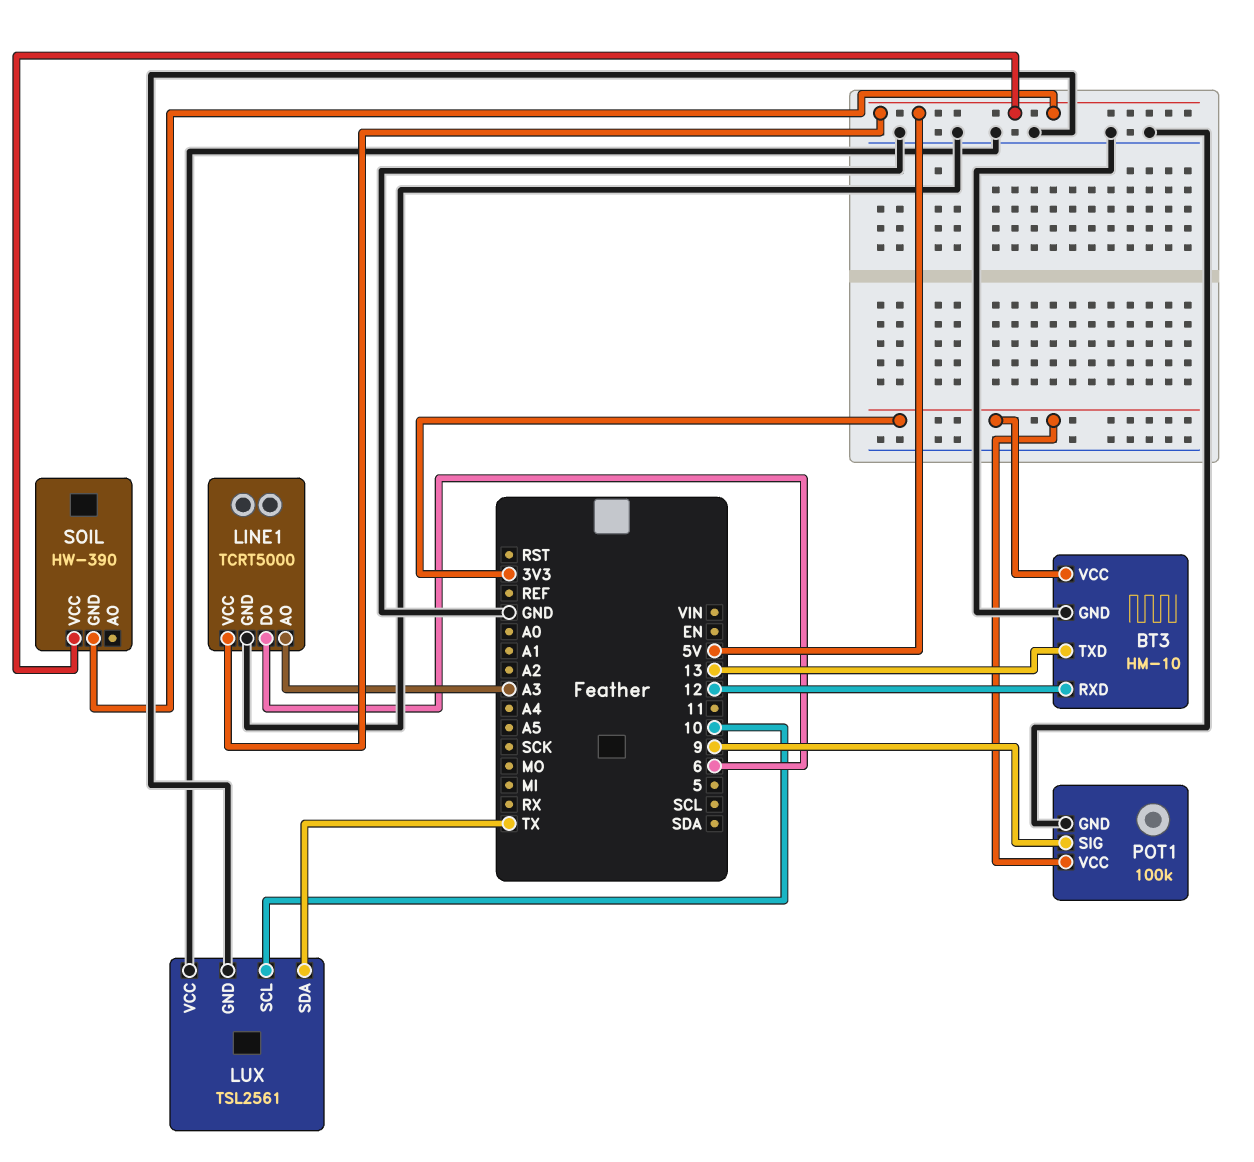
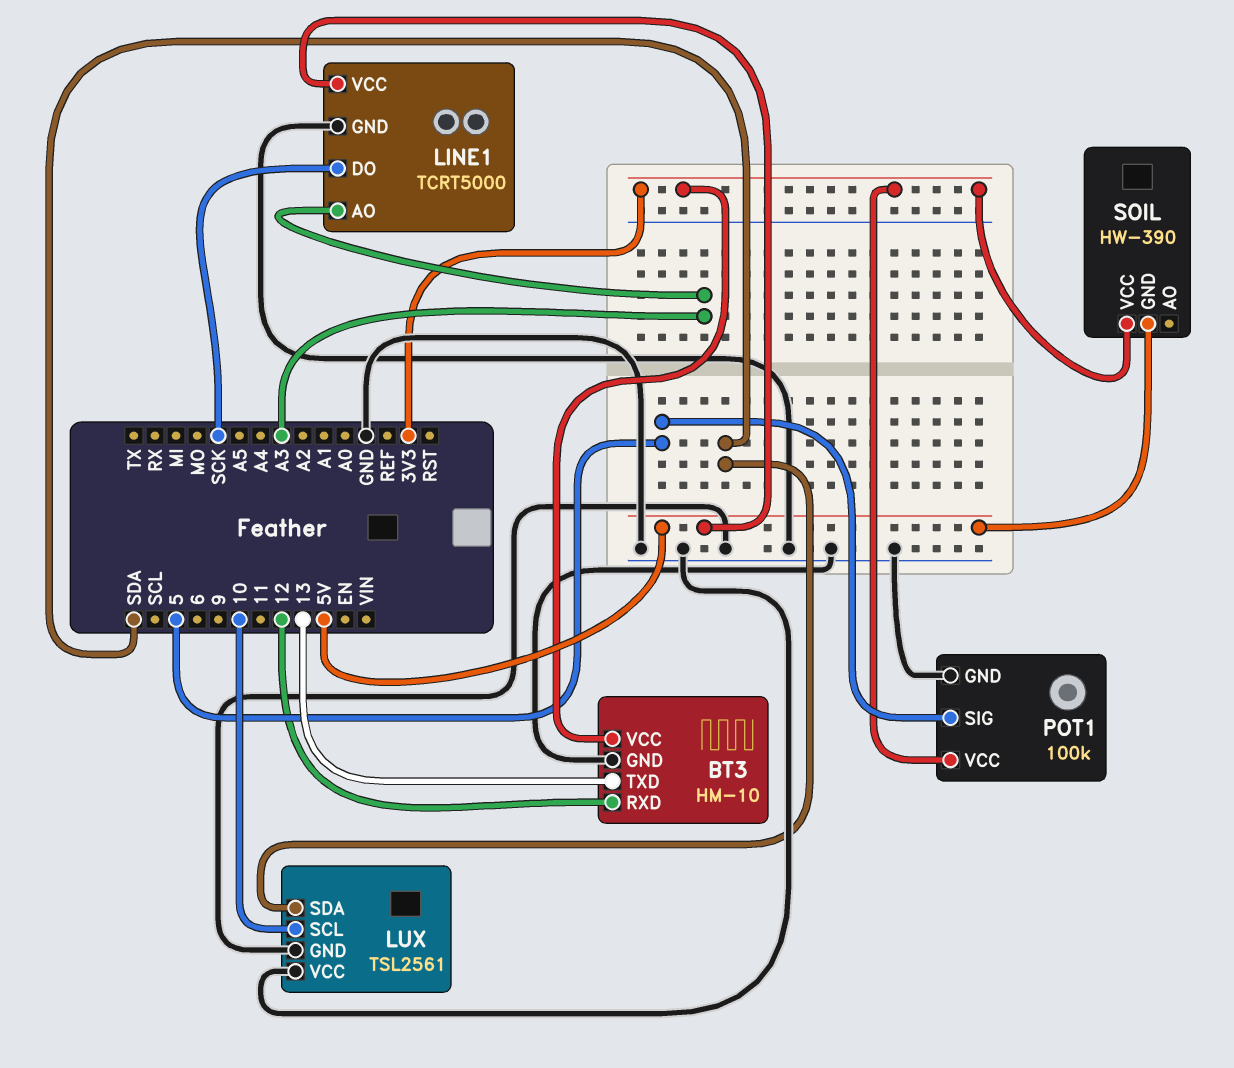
LINE1 pin DO: 6 -> SCK
LUX pin SDA: TX -> SDA
POT1 pin SIG: 9 -> 5
SOIL pin VCC: 5V -> 3V3

